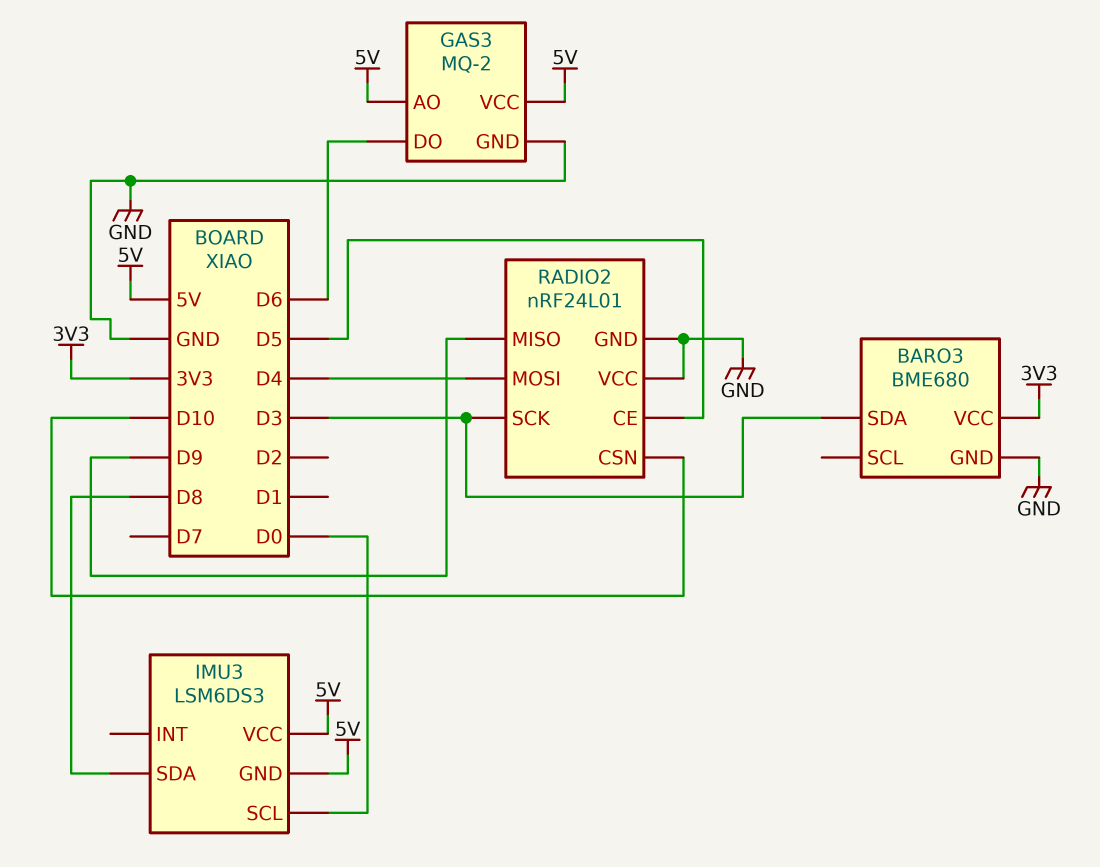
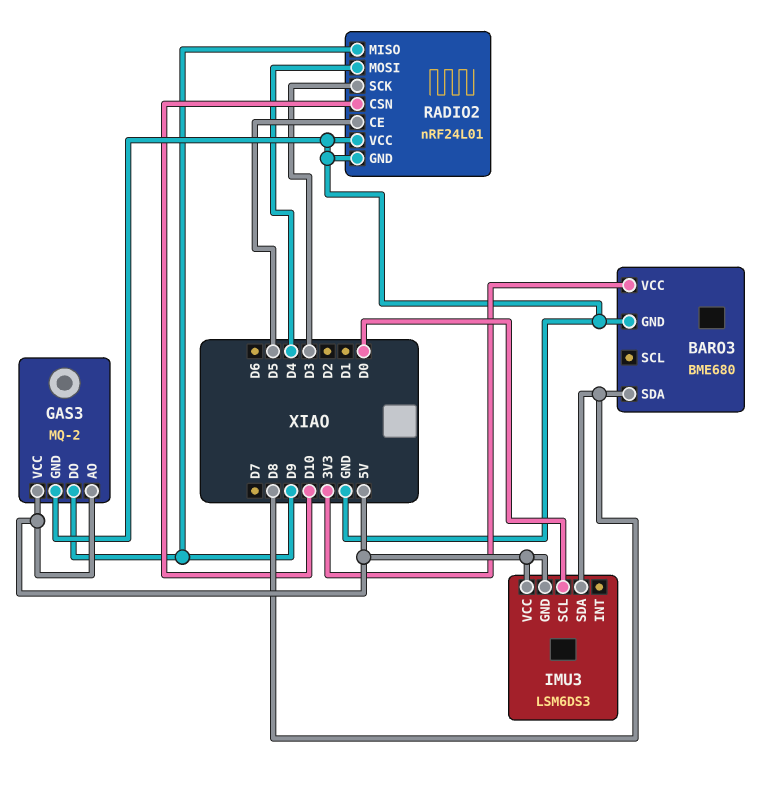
BARO3 pin SDA: D3 -> D8
GAS3 pin DO: D6 -> D9

